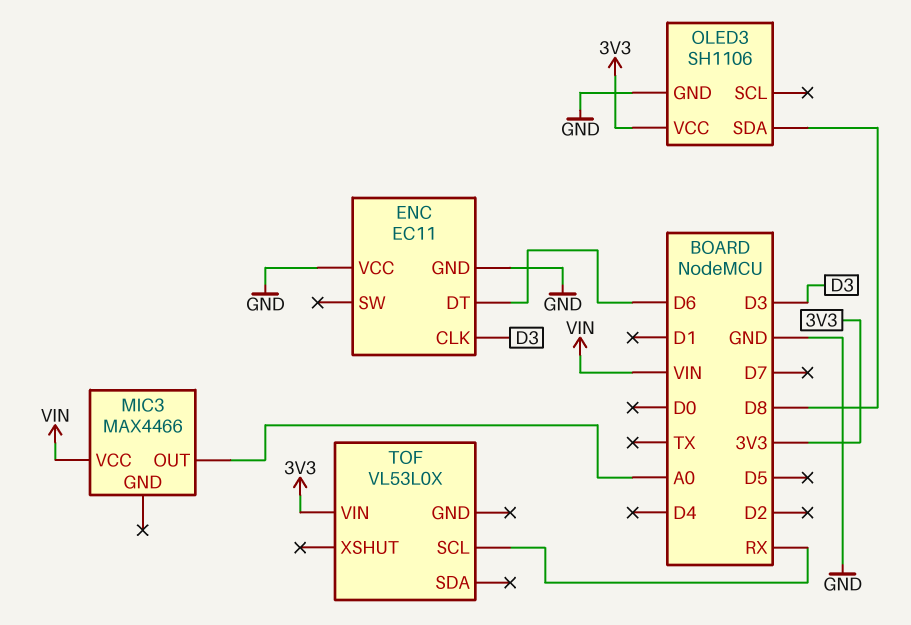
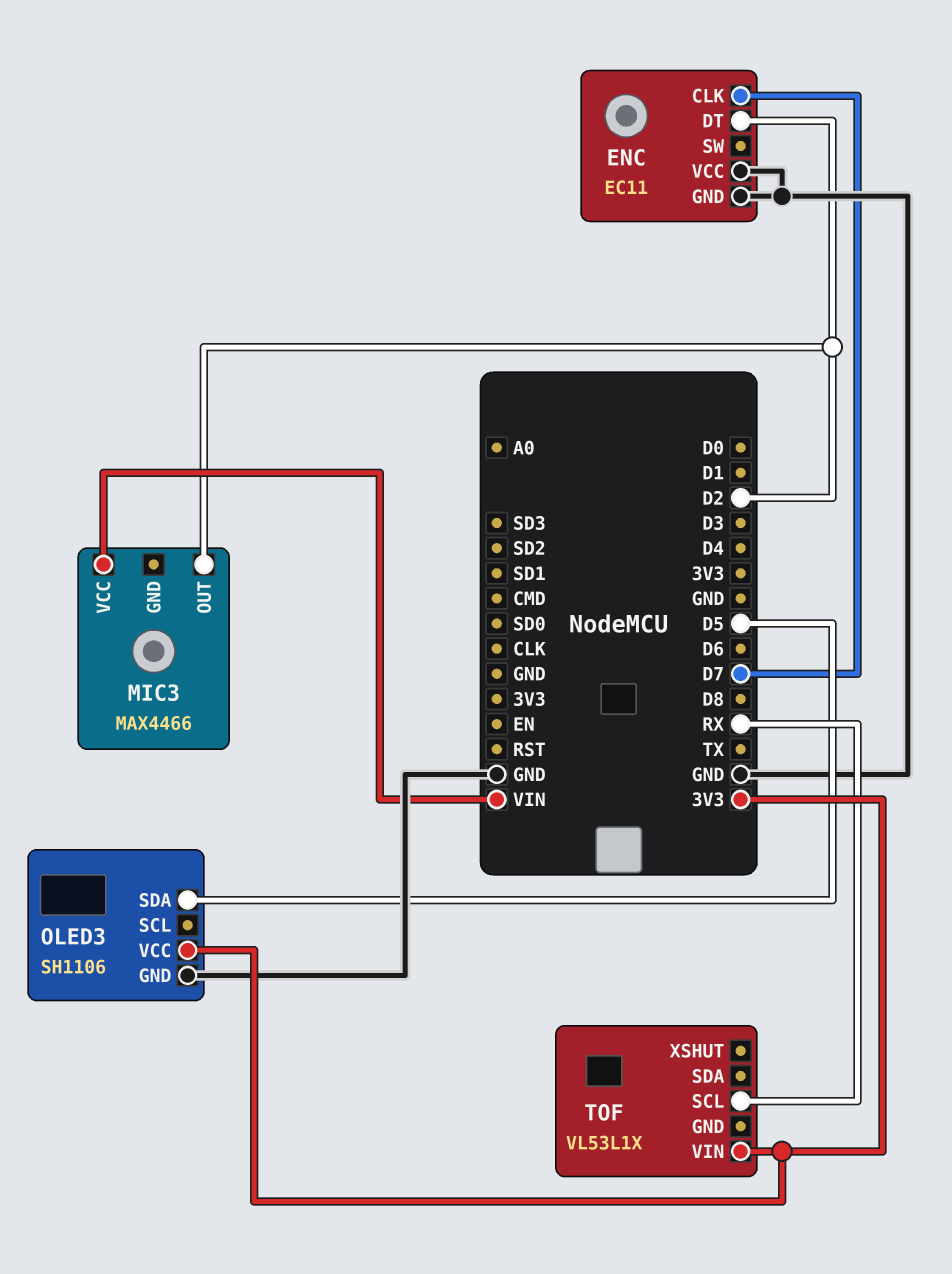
ENC pin CLK: D3 -> D7
ENC pin DT: D6 -> D2
MIC3 pin OUT: A0 -> D2
OLED3 pin SDA: D8 -> D5
TOF: VL53L0X -> VL53L1X

